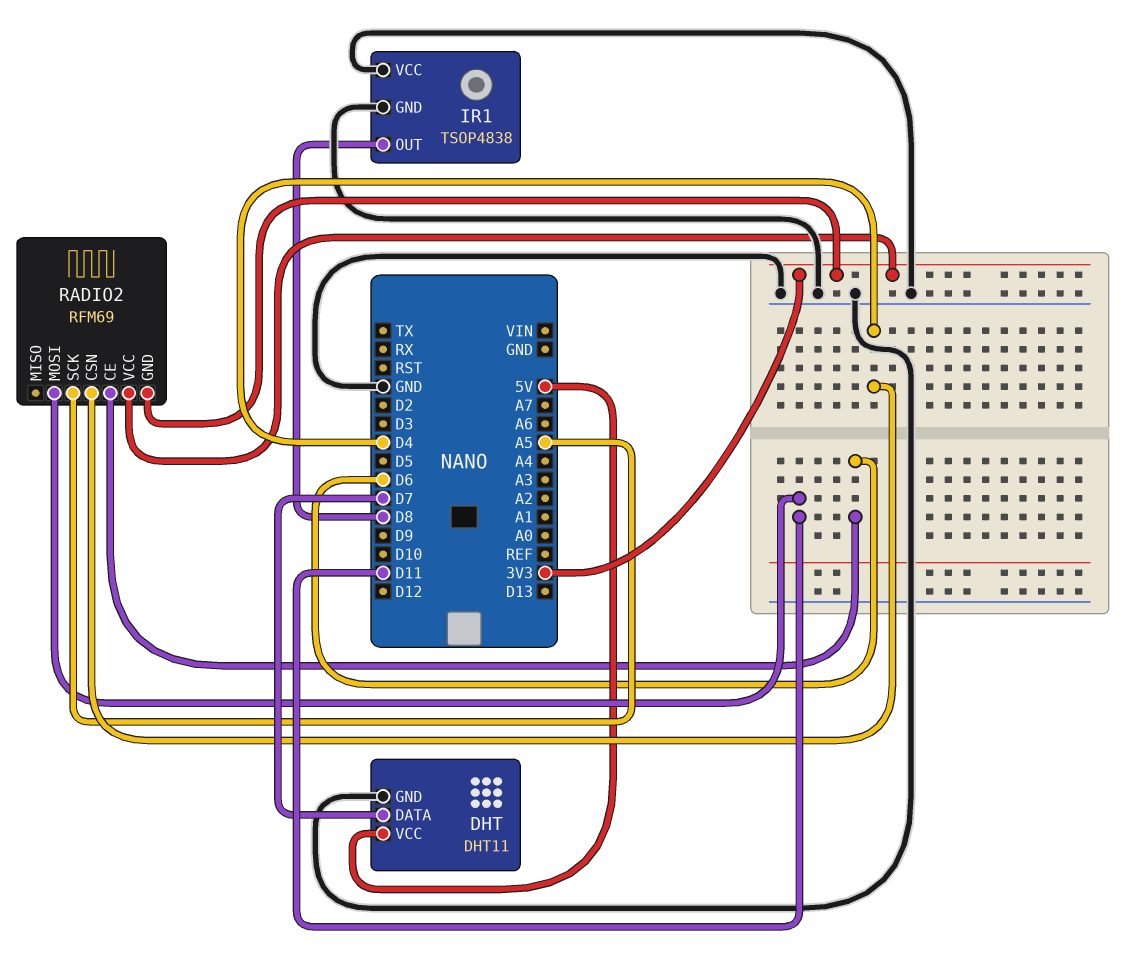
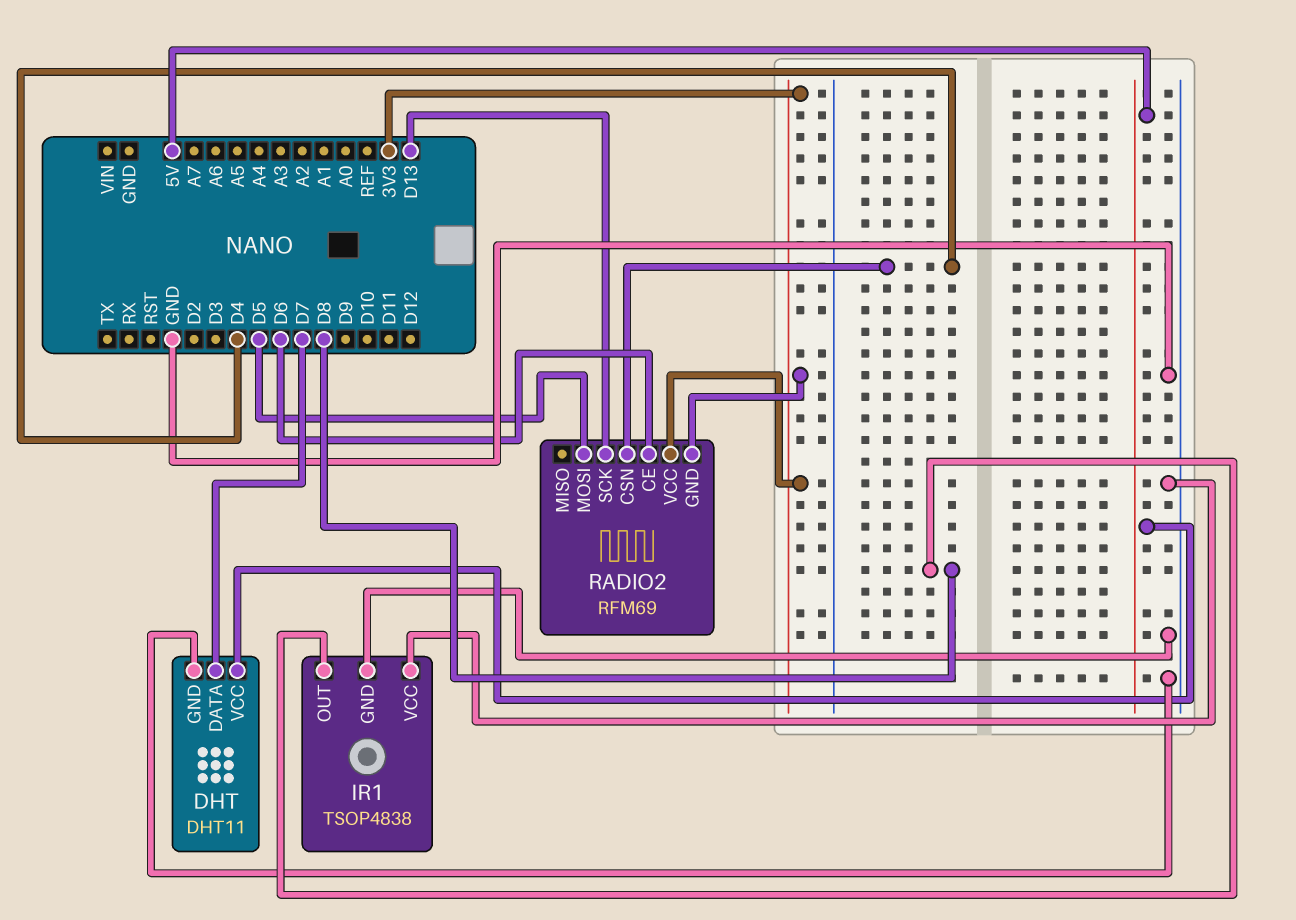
RADIO2 pin MOSI: D11 -> D5
RADIO2 pin SCK: A5 -> D13

